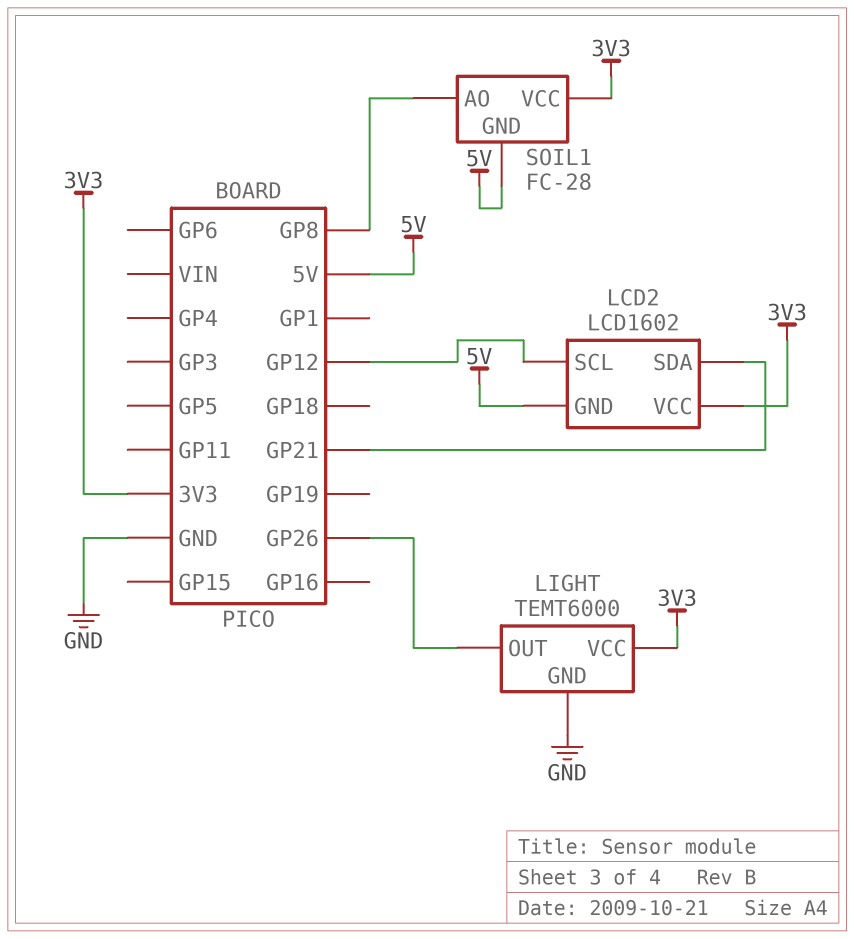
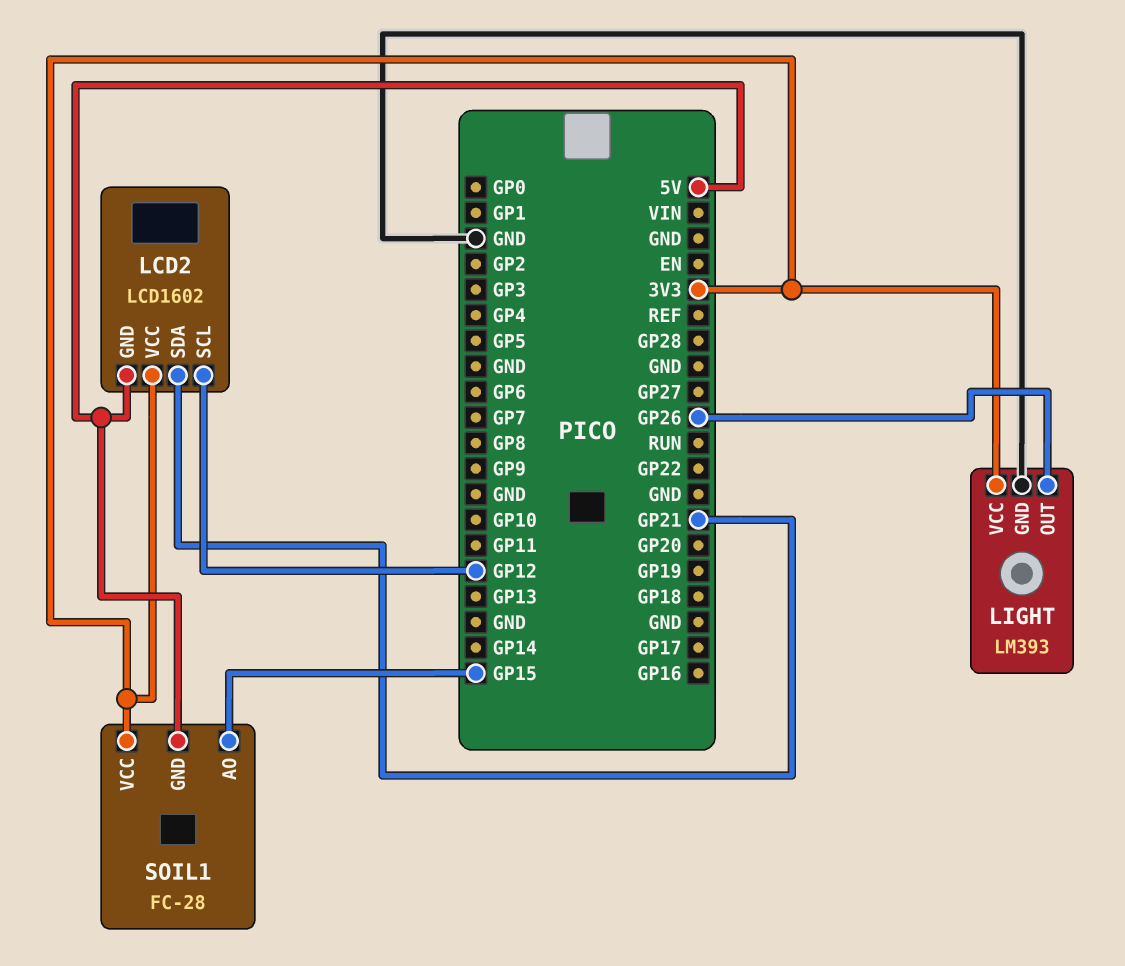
LIGHT: TEMT6000 -> LM393
SOIL1 pin AO: GP8 -> GP15

